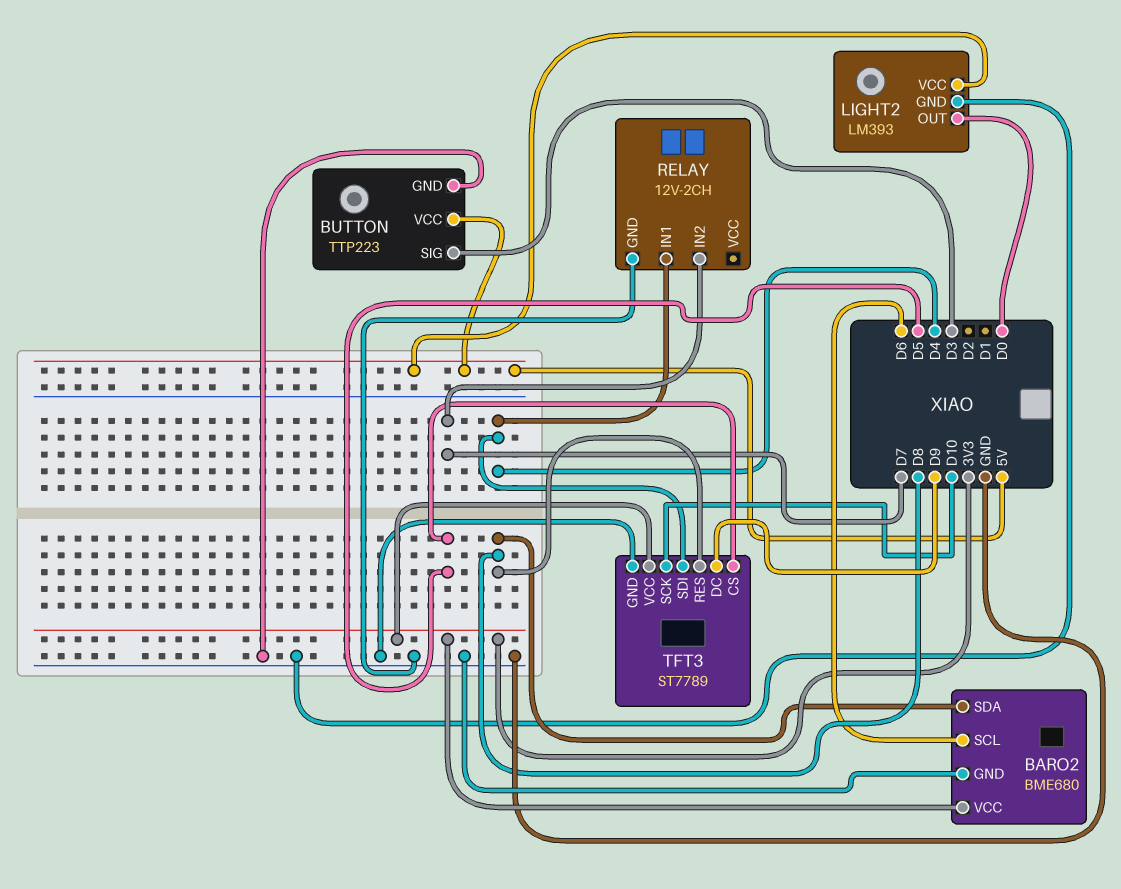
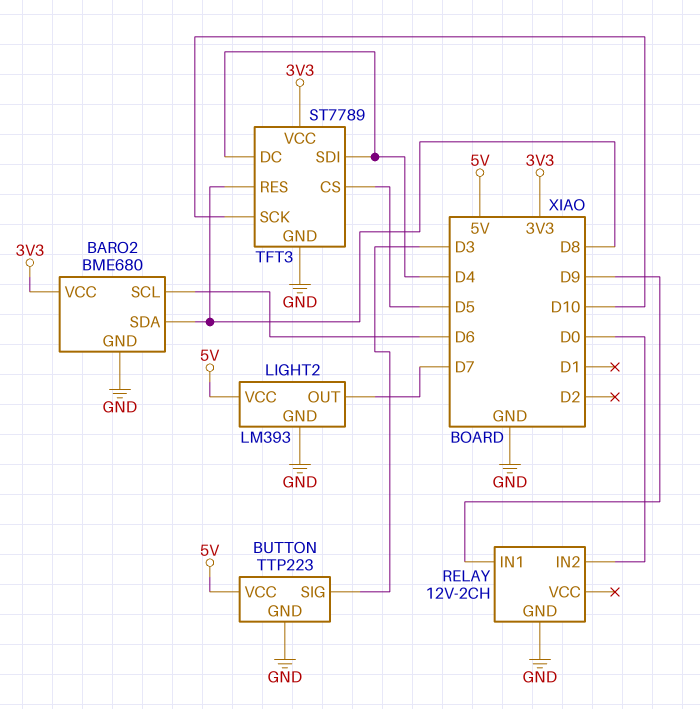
LIGHT2 pin OUT: D0 -> D7
RELAY pin IN1: D4 -> D9
RELAY pin IN2: D7 -> D0
TFT3 pin DC: D9 -> D4

